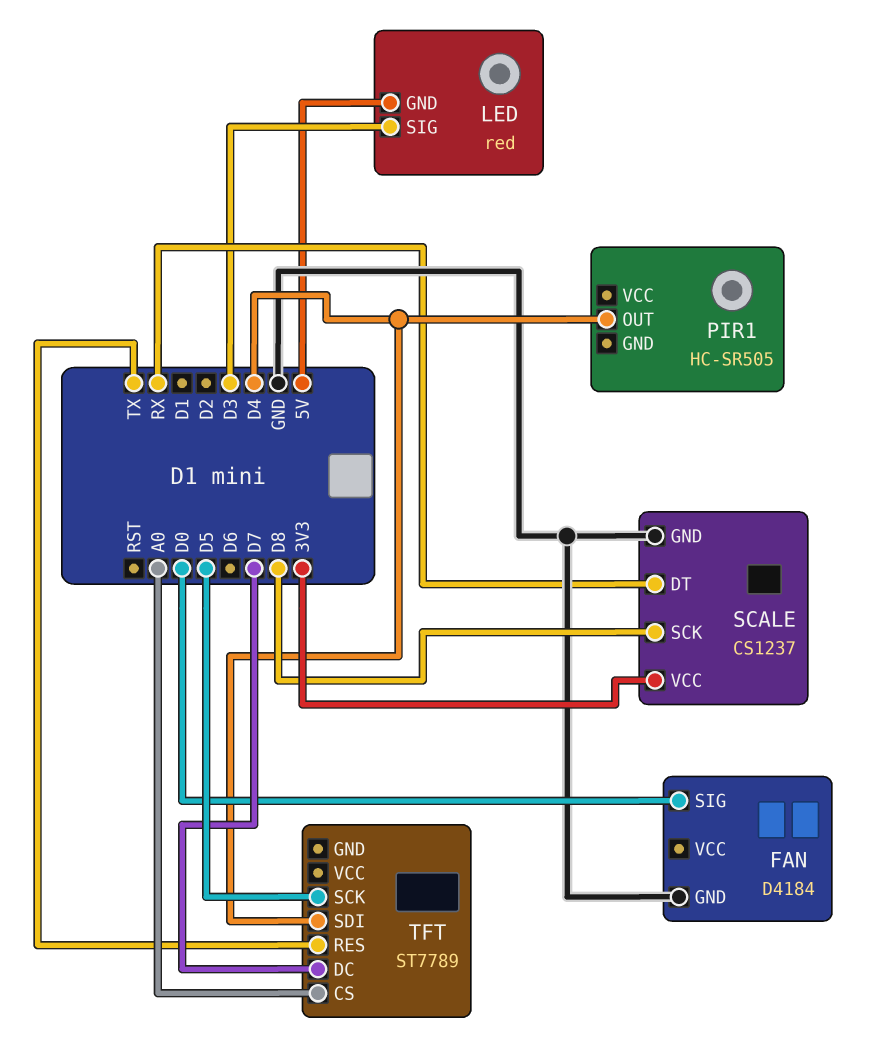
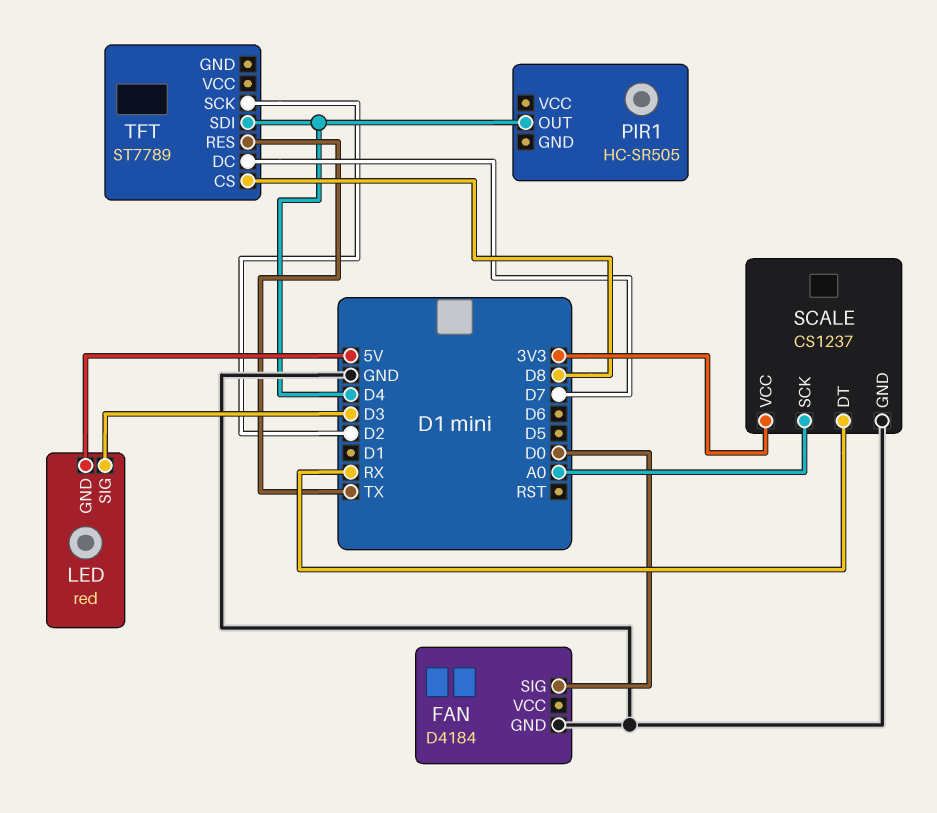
SCALE pin SCK: D8 -> A0
TFT pin CS: A0 -> D8
TFT pin SCK: D5 -> D2

